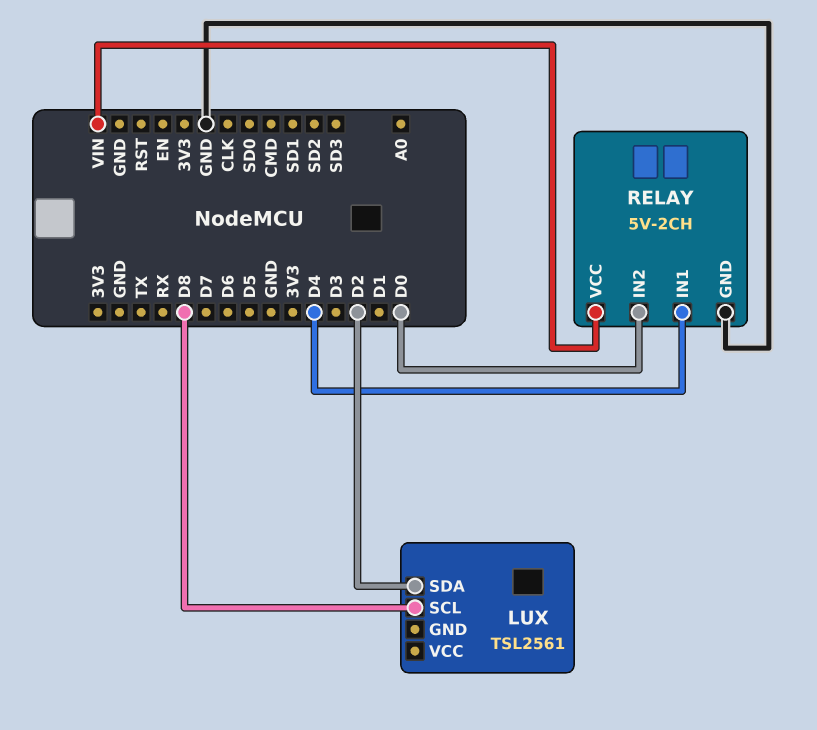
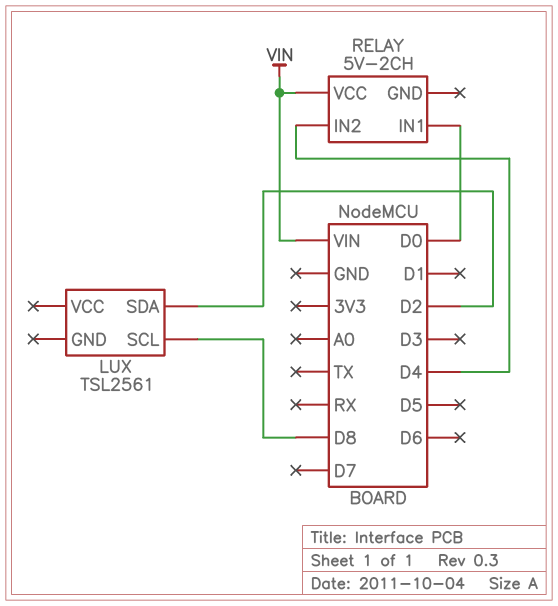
RELAY pin GND: GND -> none
RELAY pin IN1: D4 -> D0
RELAY pin IN2: D0 -> D4

